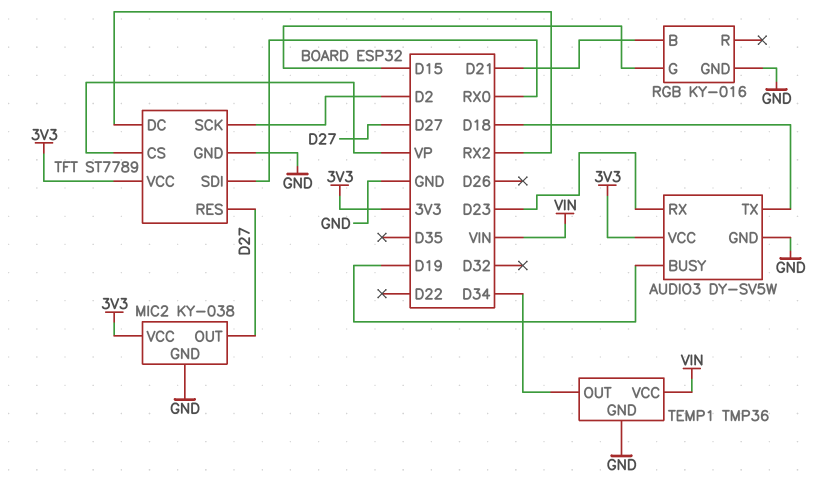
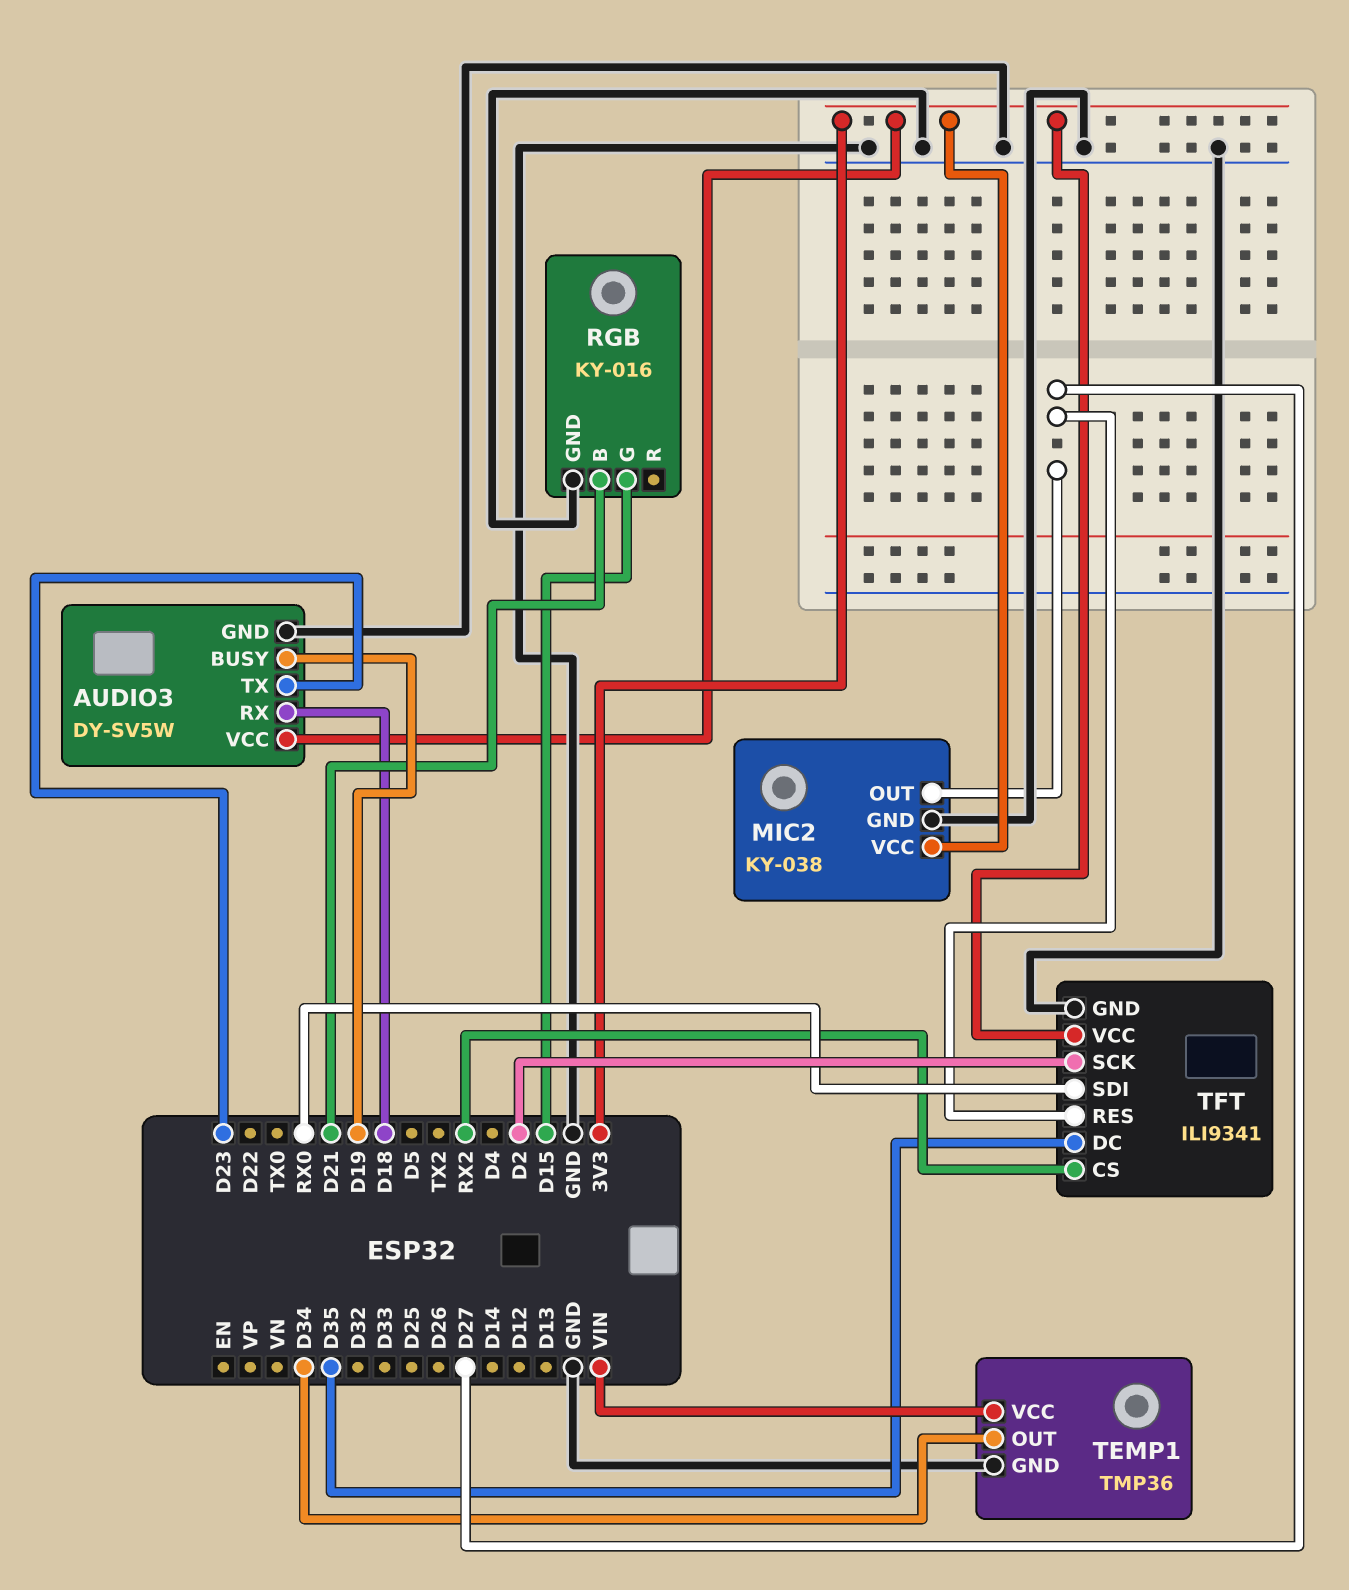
AUDIO3 pin RX: D23 -> D18
AUDIO3 pin TX: D18 -> D23
TFT: ST7789 -> ILI9341
TFT pin CS: VP -> RX2
TFT pin DC: RX2 -> D35

